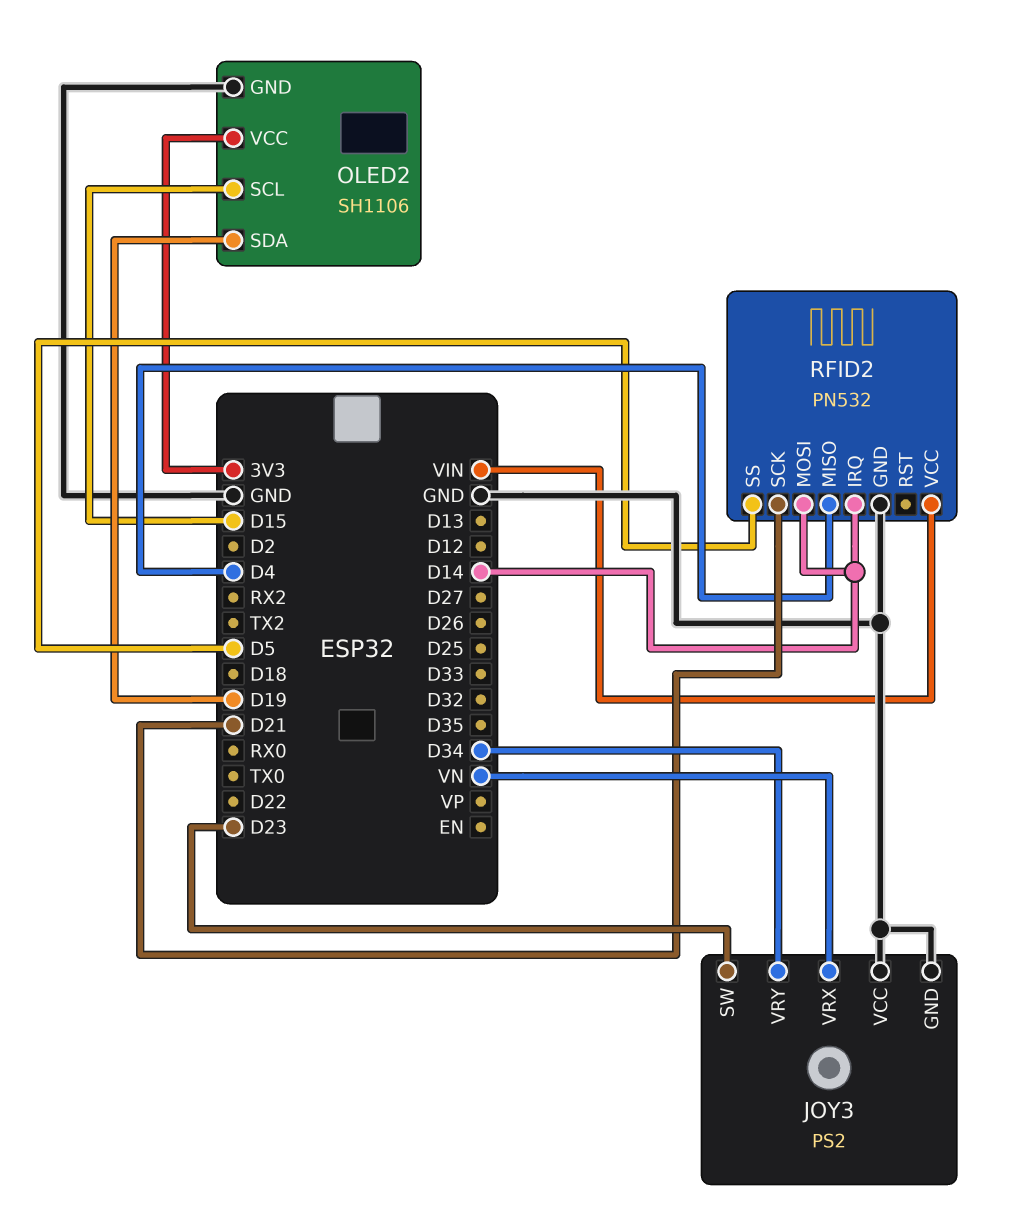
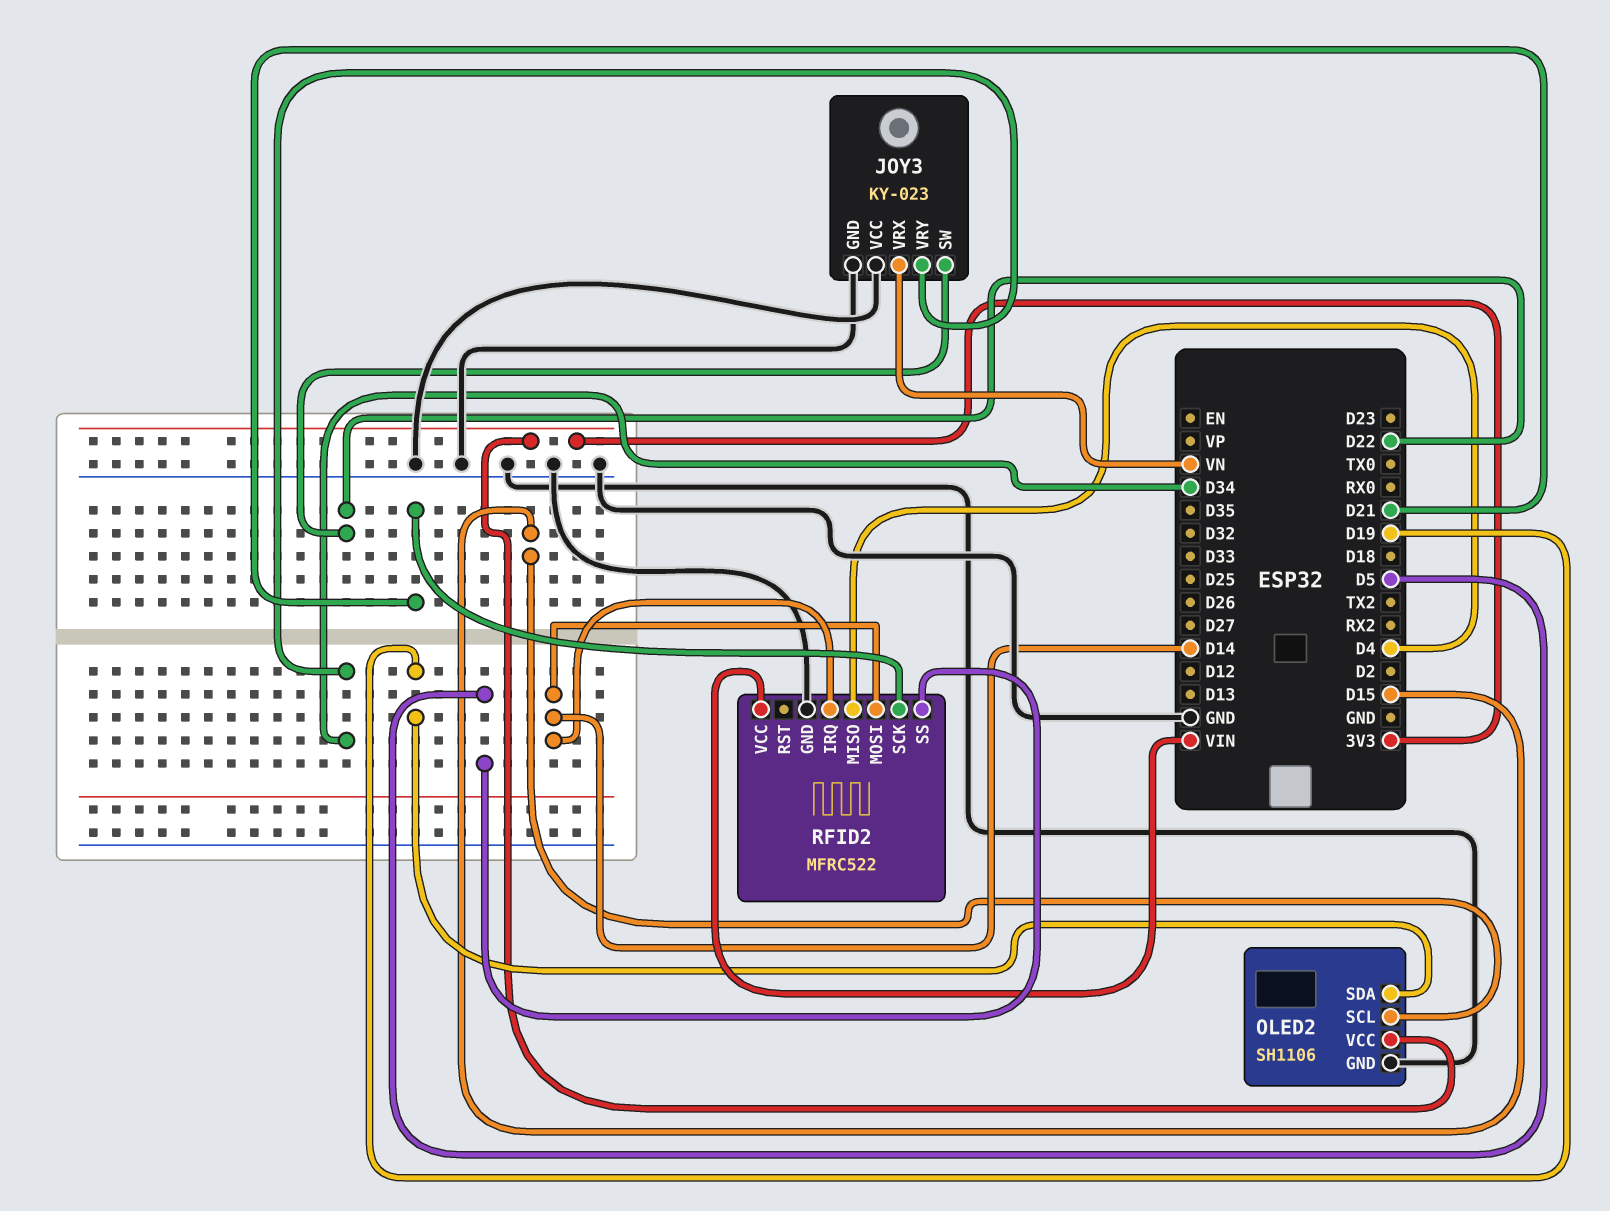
JOY3: PS2 -> KY-023
JOY3 pin SW: D23 -> D22
RFID2: PN532 -> MFRC522

